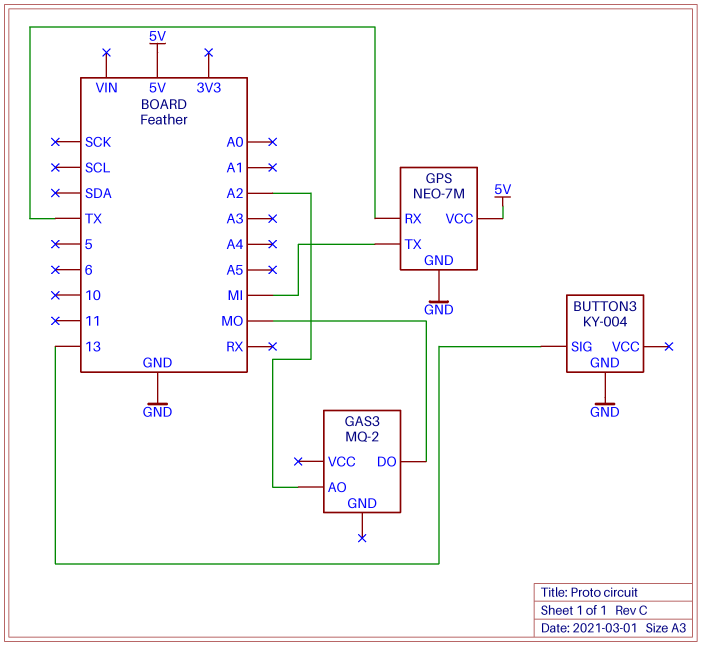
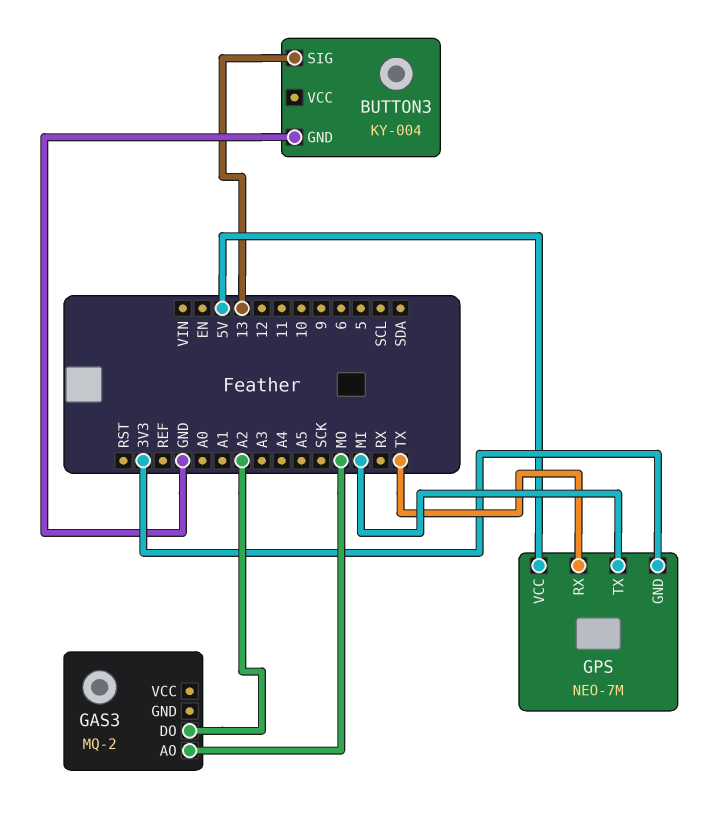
GAS3 pin AO: A2 -> MO
GAS3 pin DO: MO -> A2
GPS pin GND: GND -> 3V3

